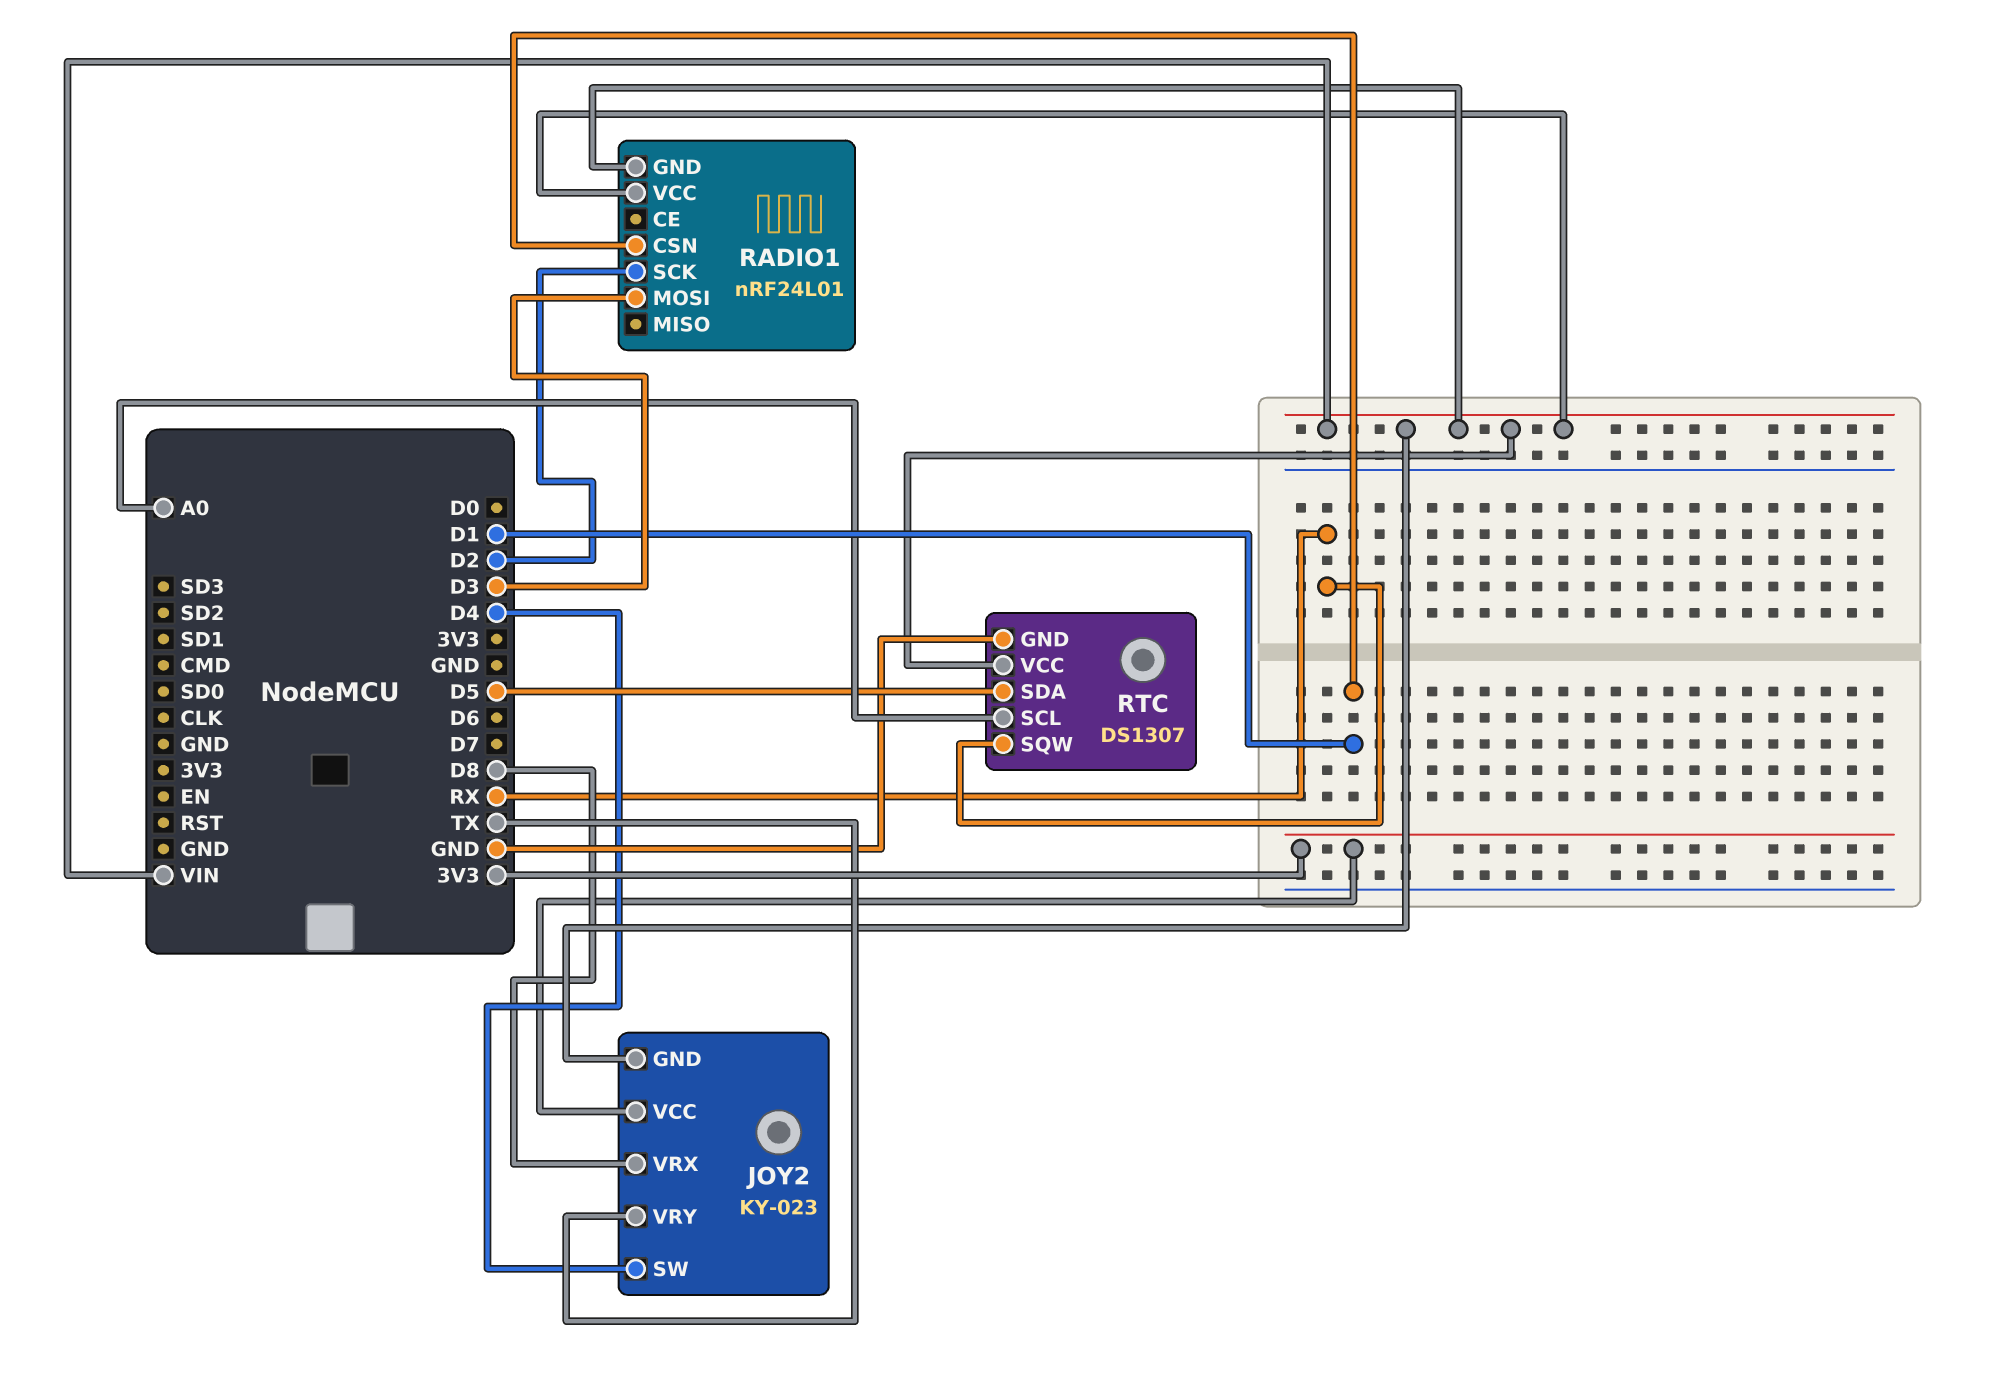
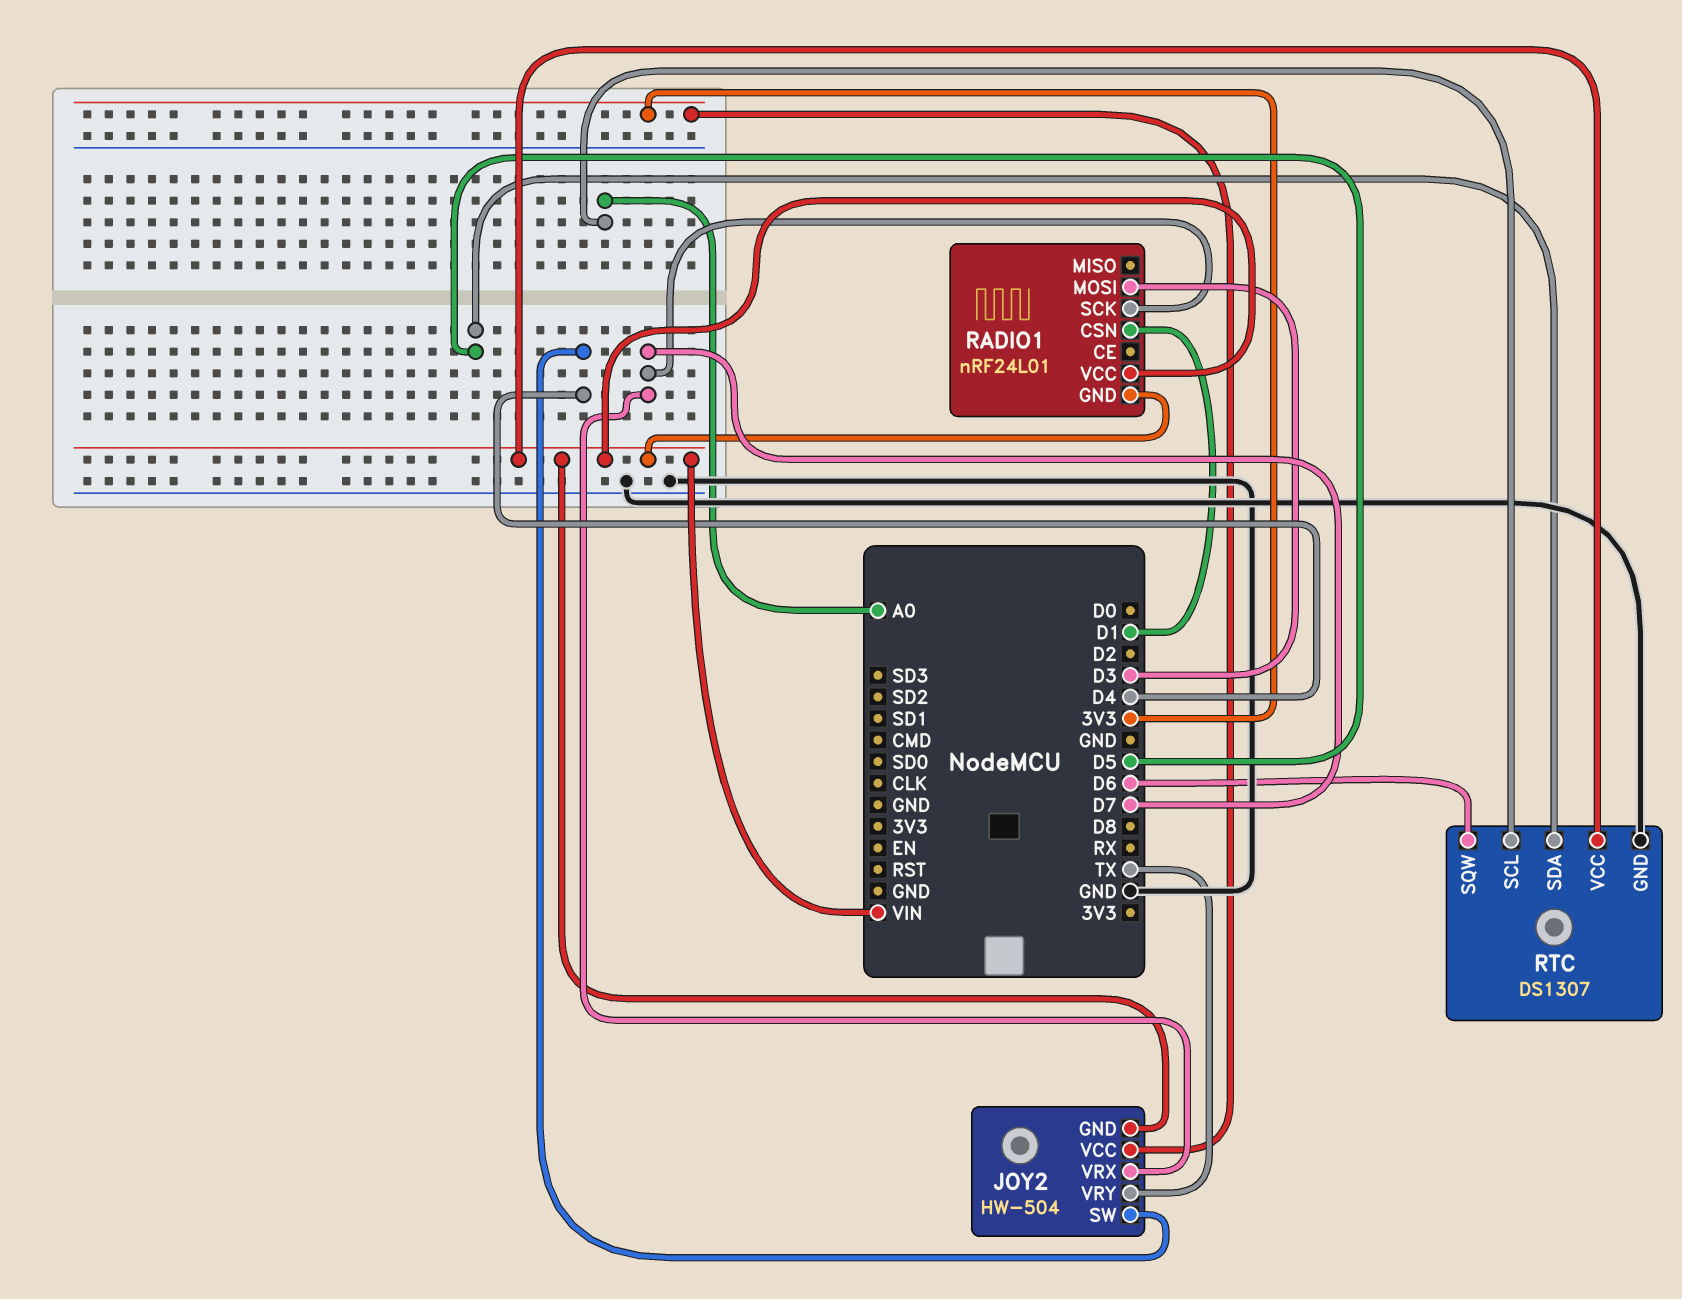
JOY2: KY-023 -> HW-504
JOY2 pin VRX: D8 -> D7
RADIO1 pin SCK: D2 -> D7
RTC pin SQW: RX -> D6

